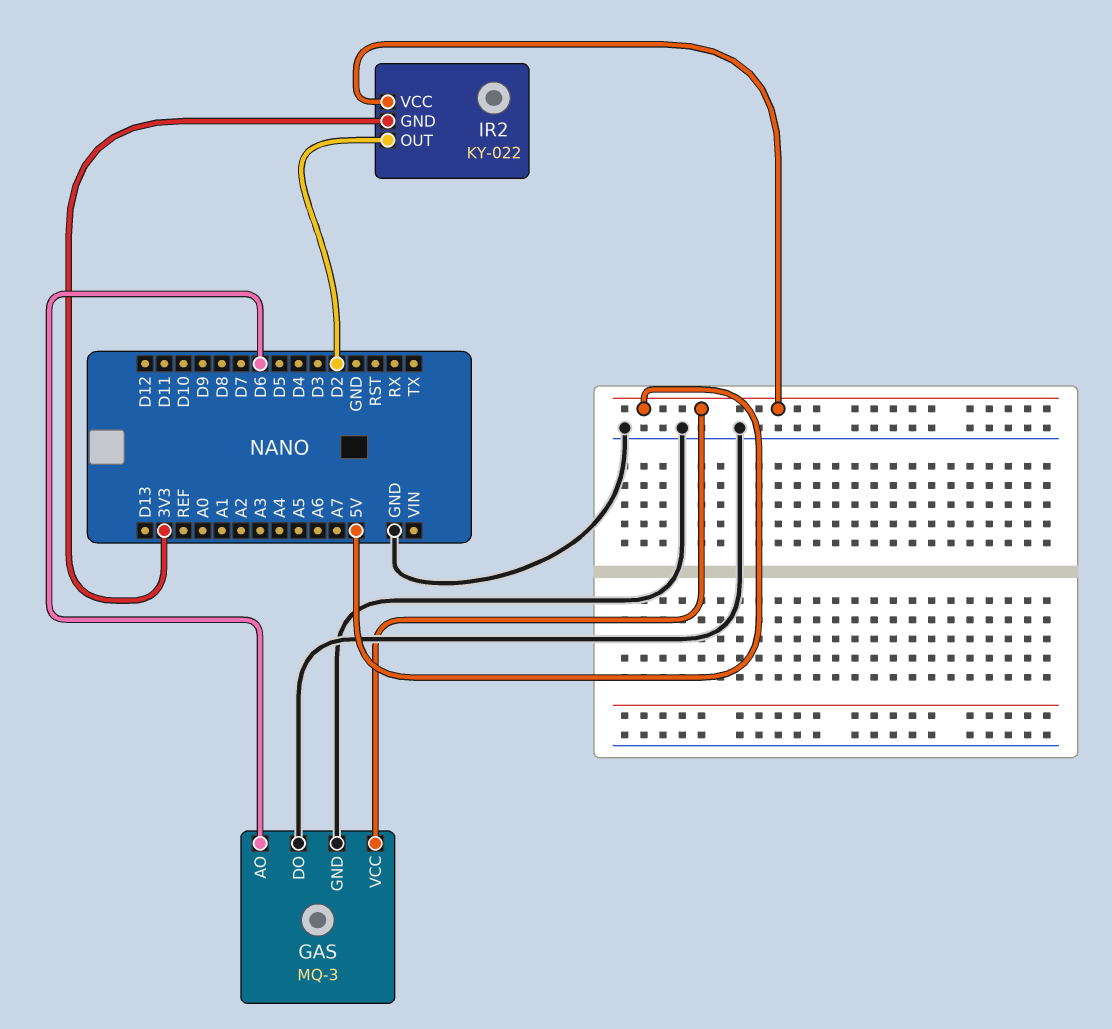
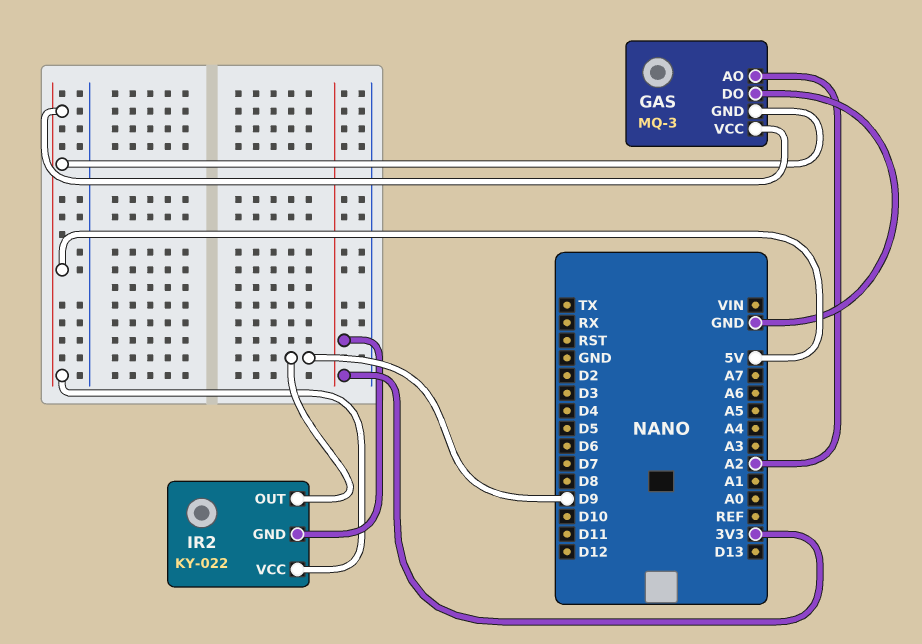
GAS pin AO: D6 -> A2
GAS pin GND: GND -> 5V
IR2 pin OUT: D2 -> D9

